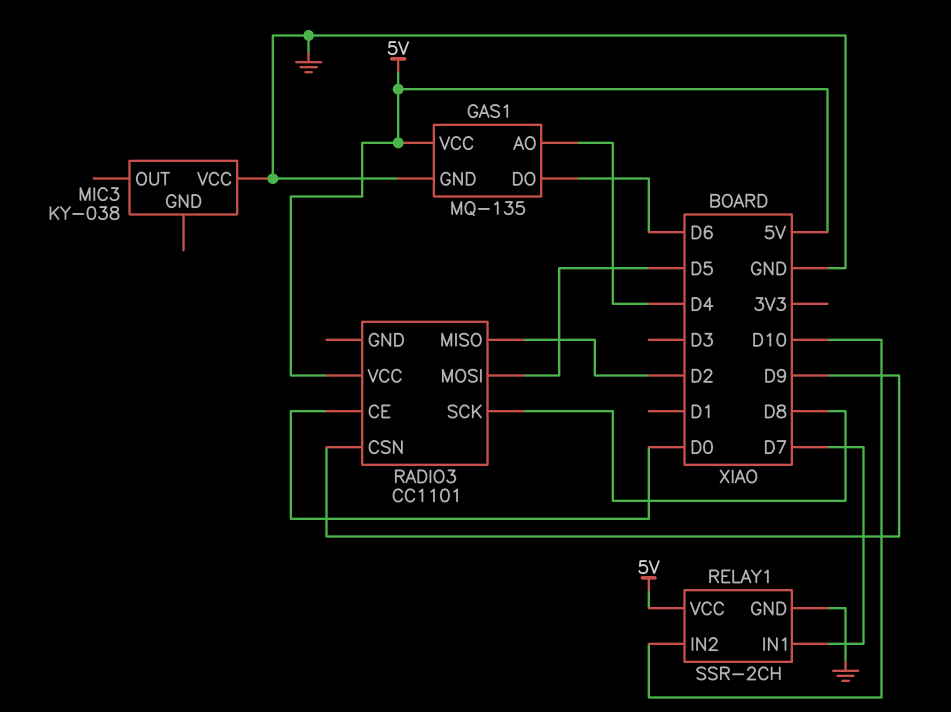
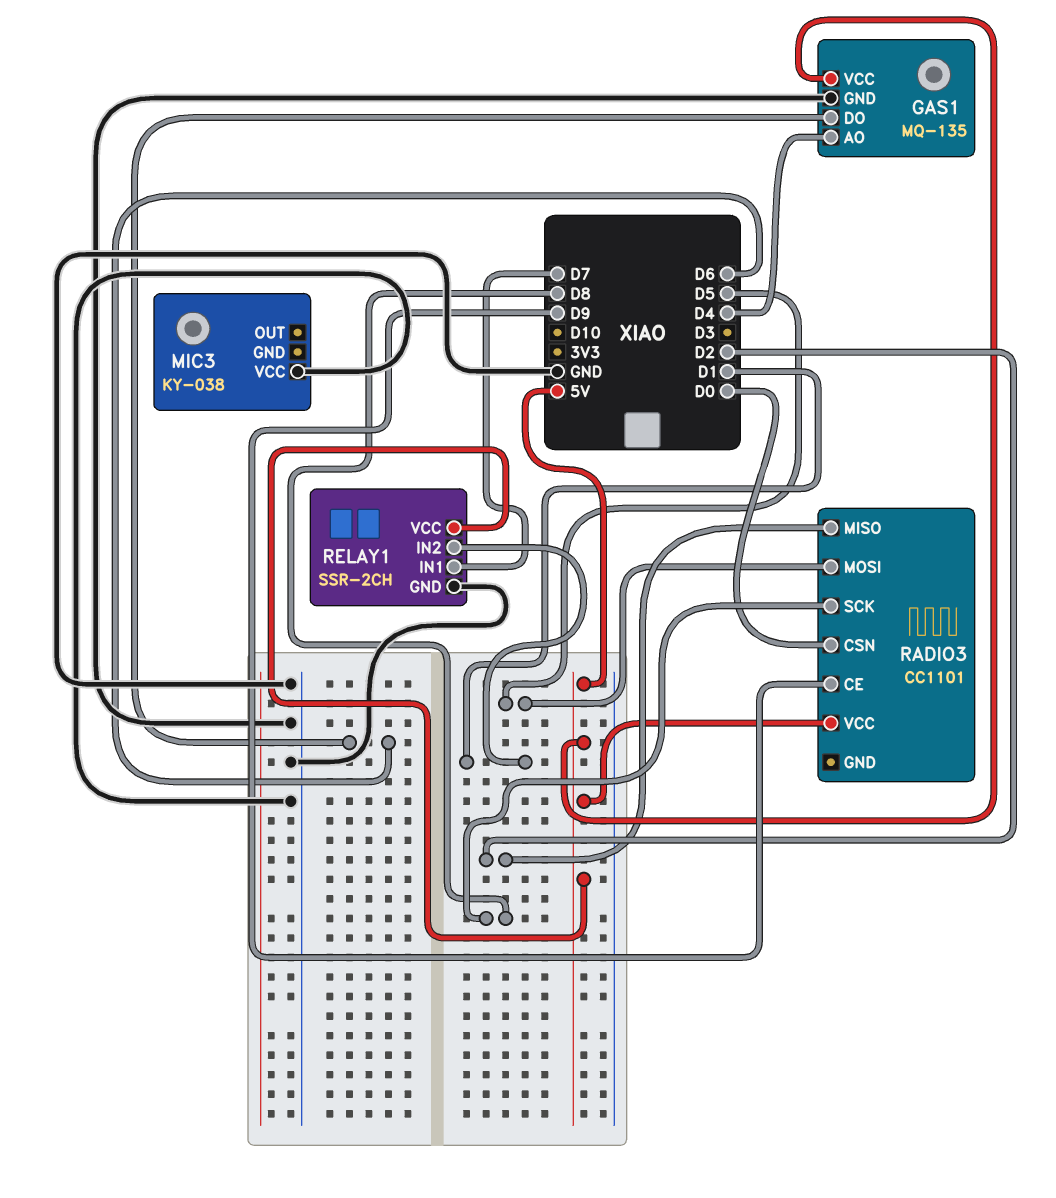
RADIO3 pin CE: D0 -> D9
RADIO3 pin CSN: D9 -> D0
RELAY1 pin IN2: D10 -> D1

